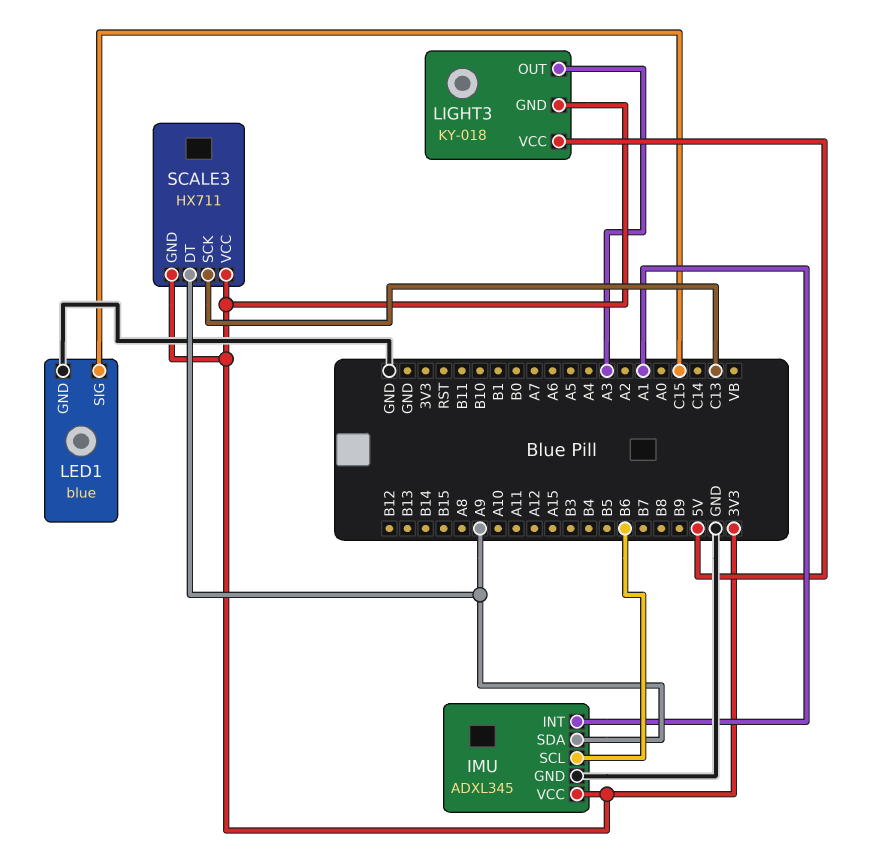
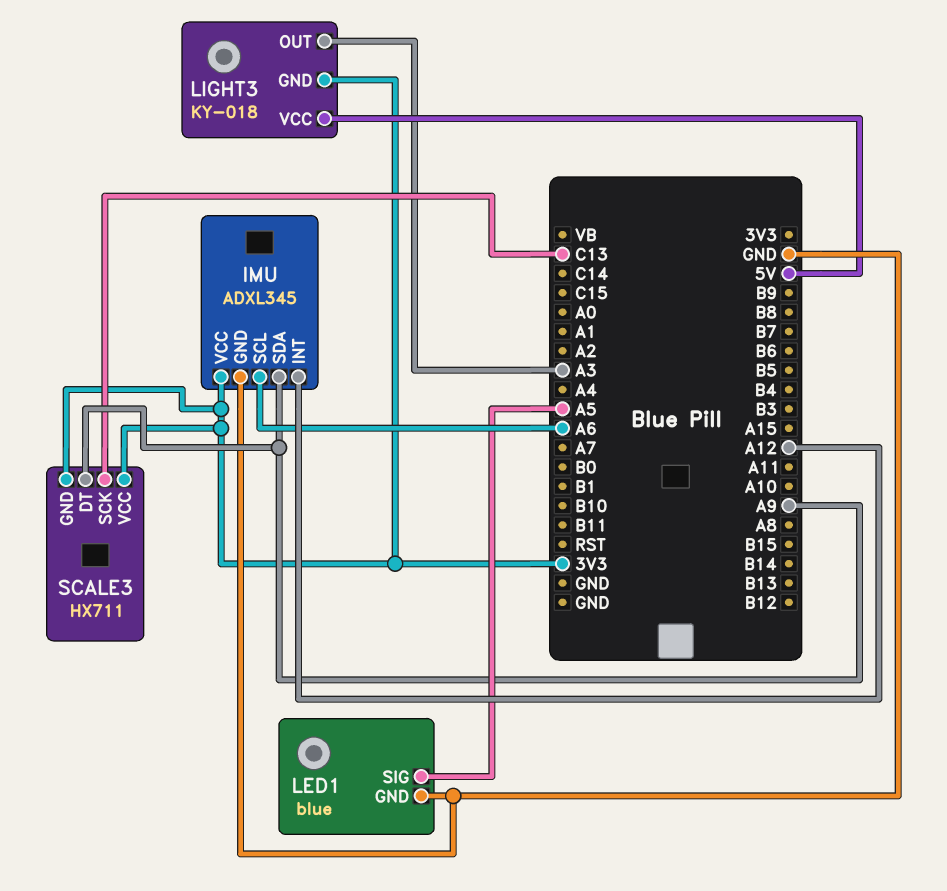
IMU pin INT: A1 -> A12
IMU pin SCL: B6 -> A6
LED1 pin SIG: C15 -> A5

